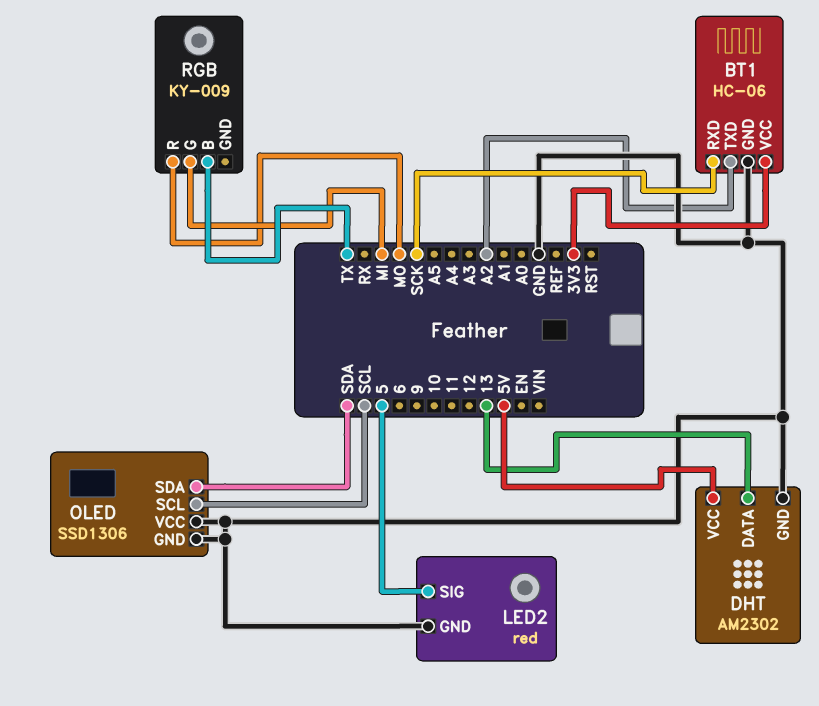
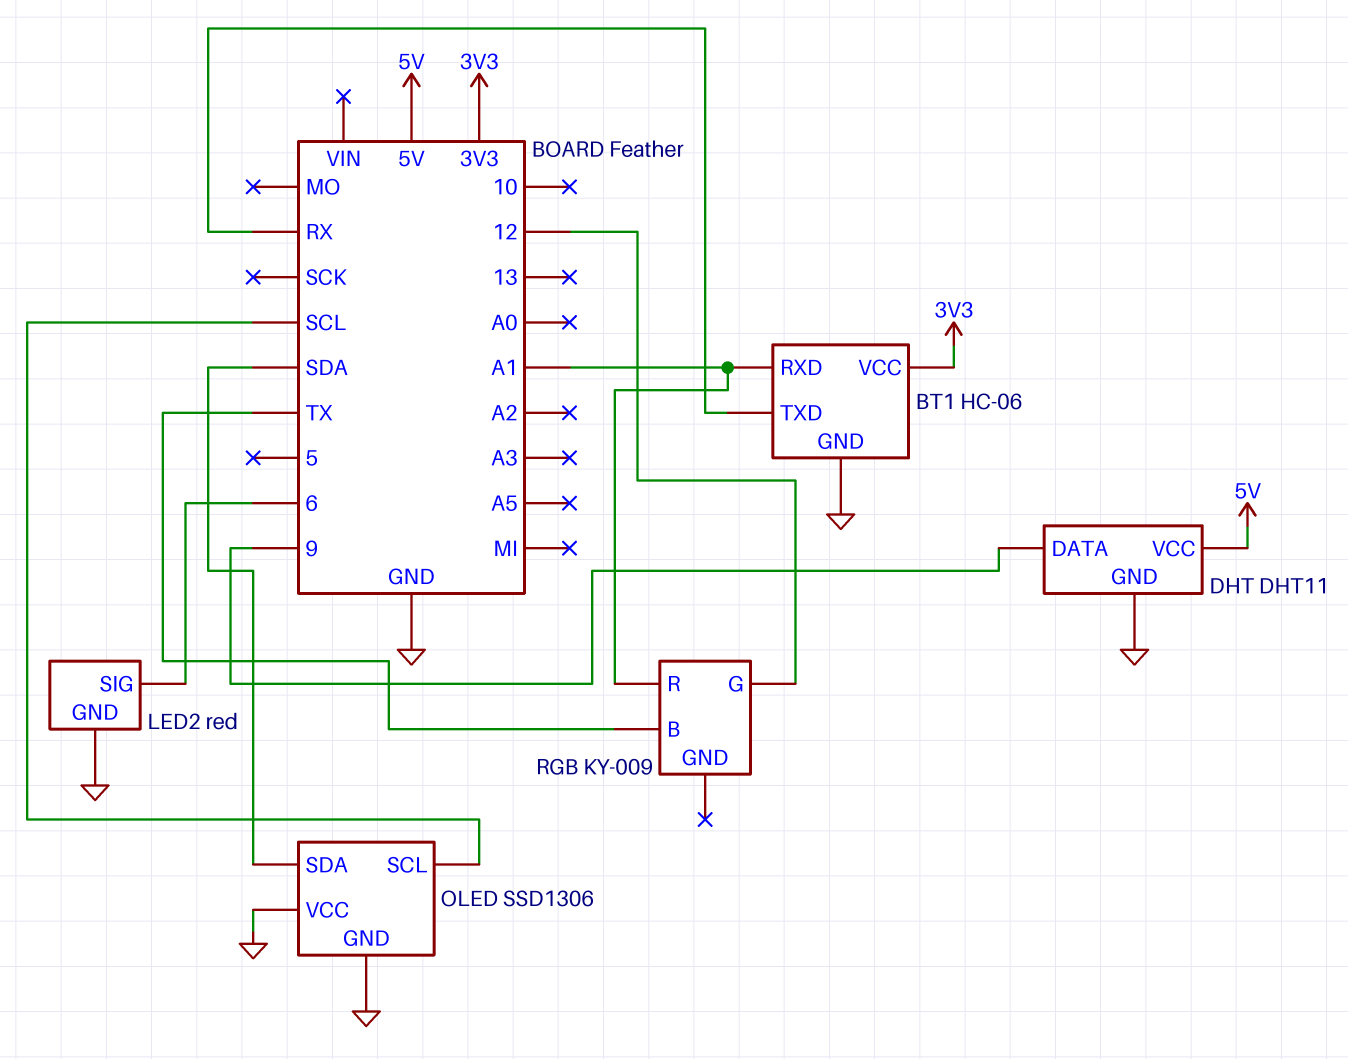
BT1 pin RXD: SCK -> A1
BT1 pin TXD: A2 -> RX
DHT: AM2302 -> DHT11
DHT pin DATA: 13 -> 9
LED2 pin SIG: 5 -> 6
RGB pin G: MI -> 12
RGB pin R: MO -> A1

